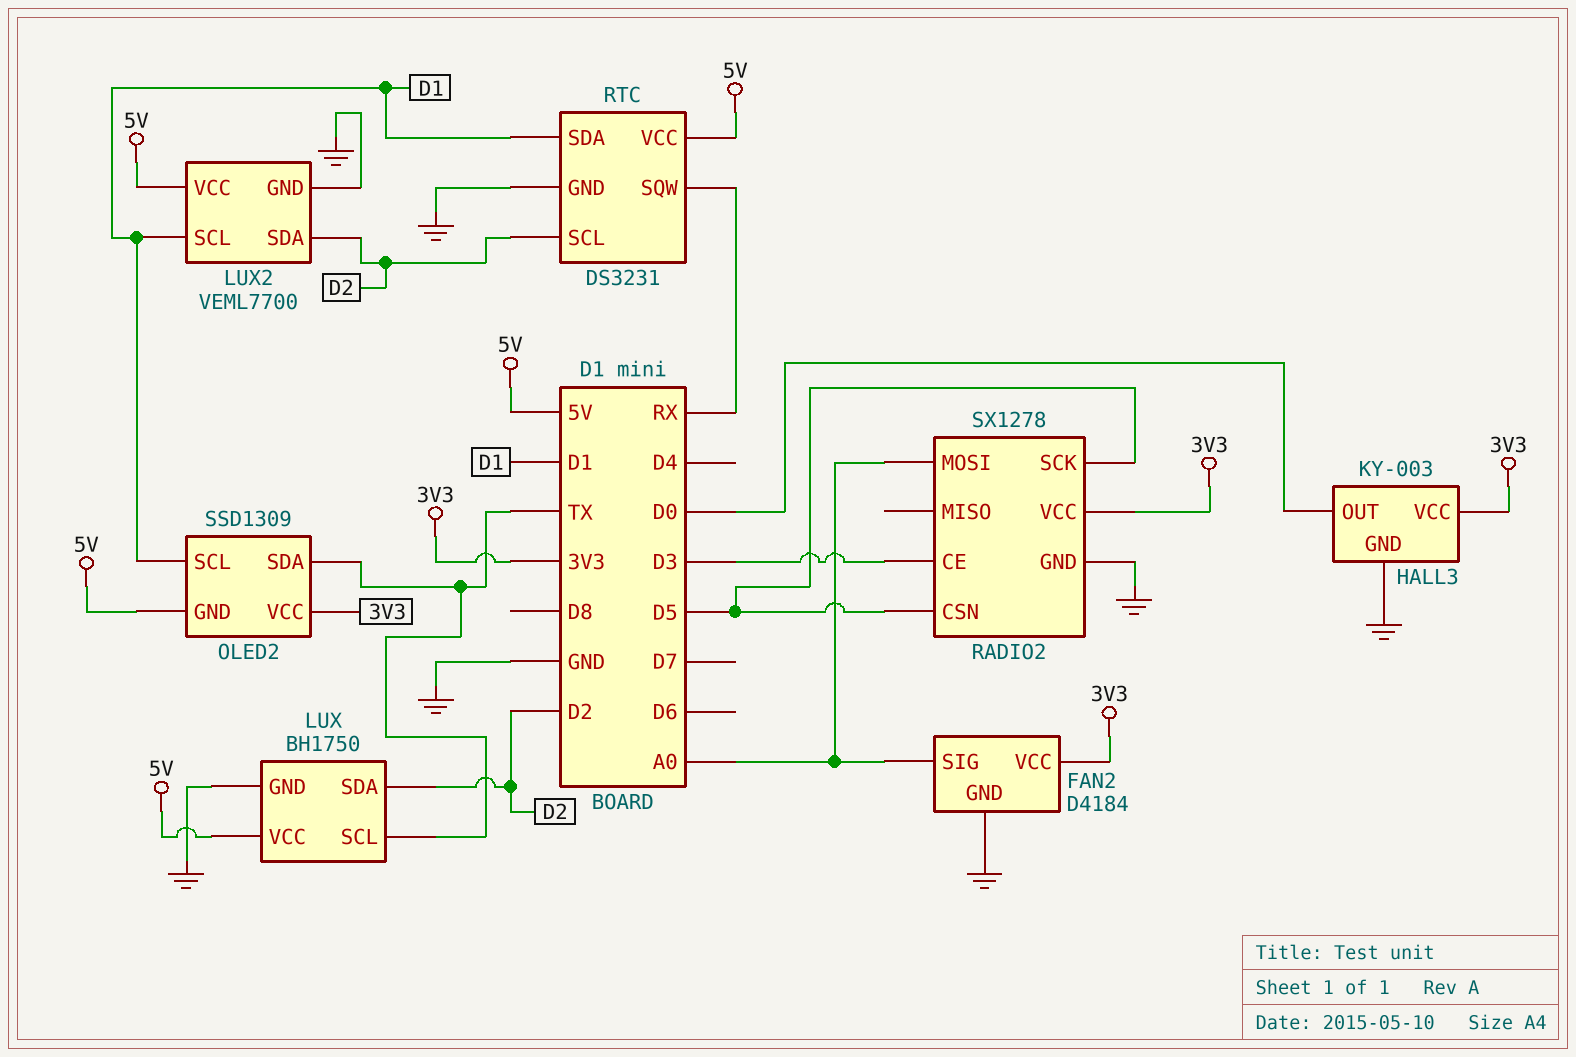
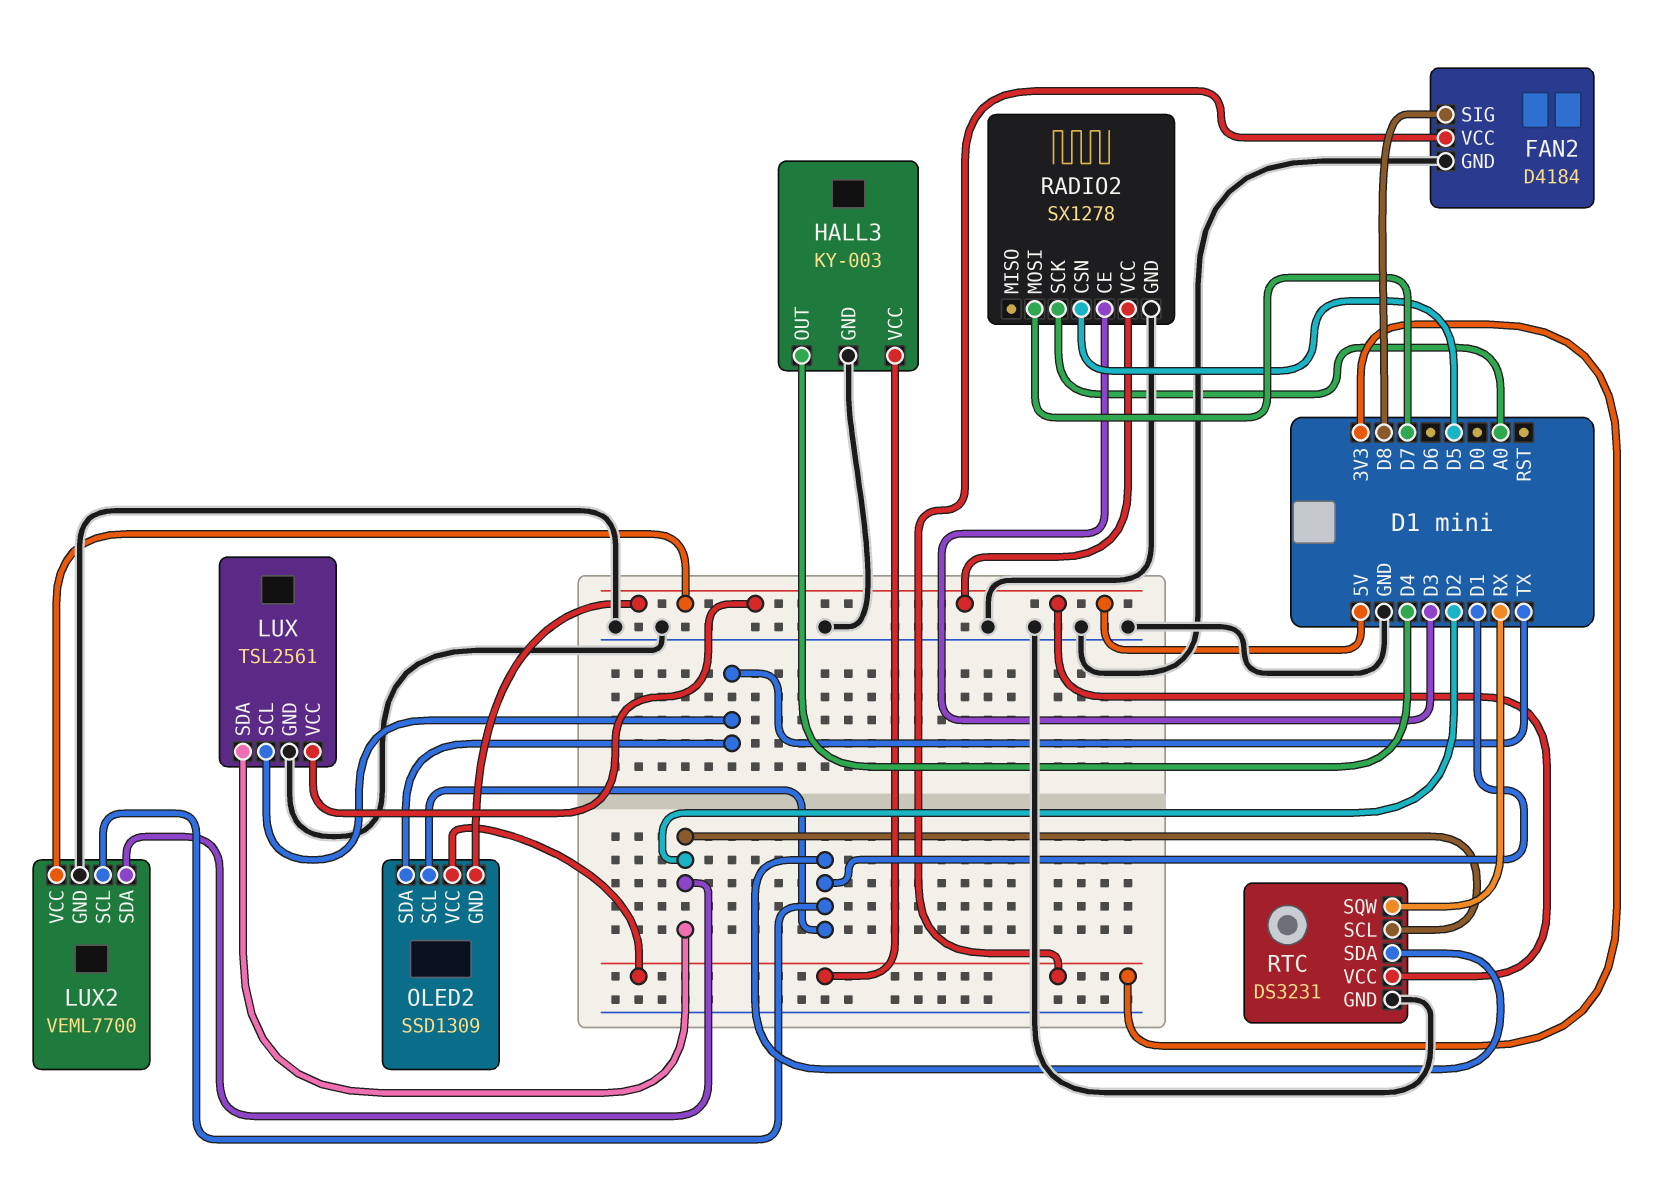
FAN2 pin SIG: A0 -> D8
HALL3 pin OUT: D0 -> D4
LUX: BH1750 -> TSL2561
RADIO2 pin MOSI: A0 -> D7
RADIO2 pin SCK: D5 -> A0
RADIO2 pin VCC: 3V3 -> 5V

